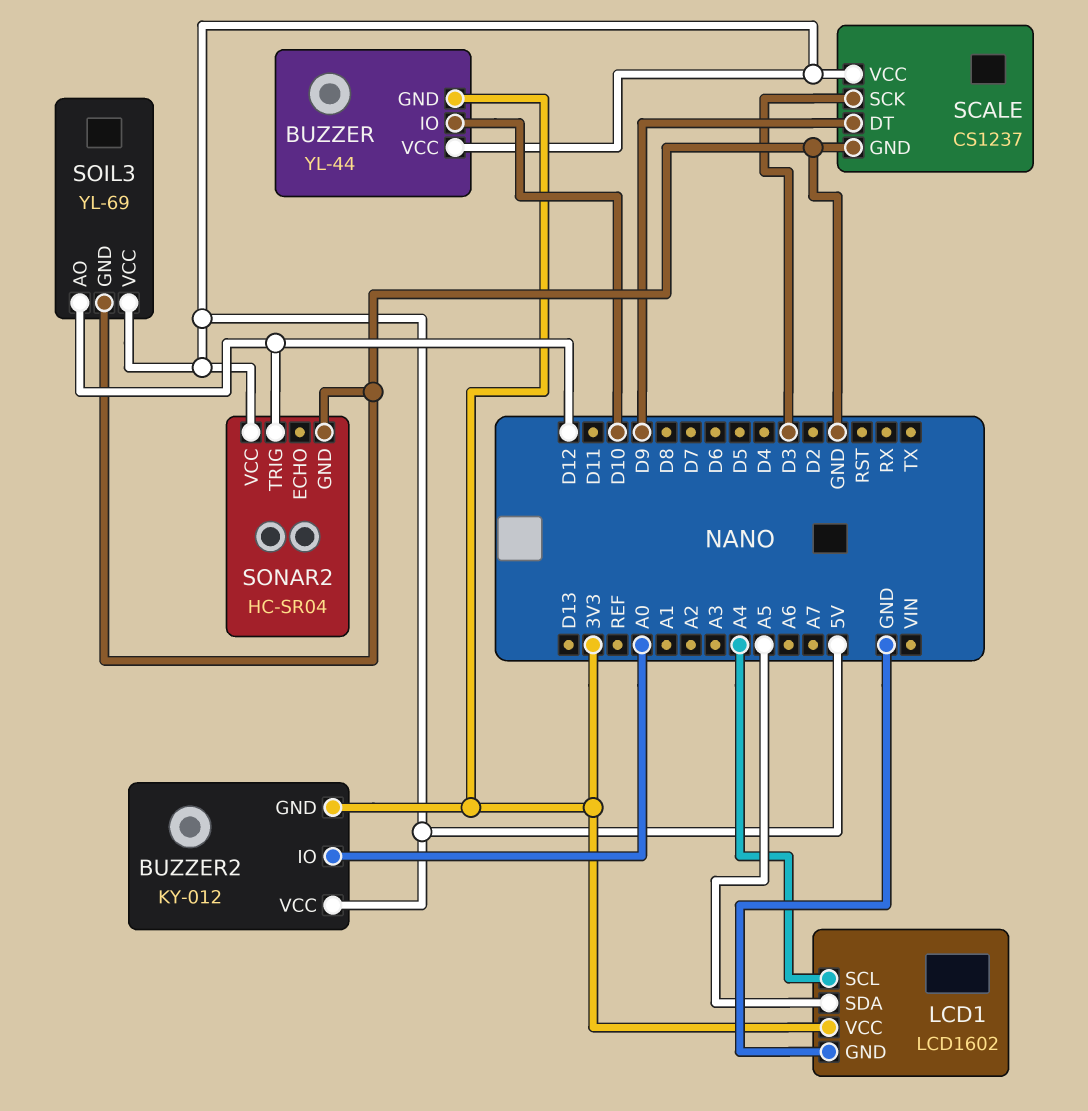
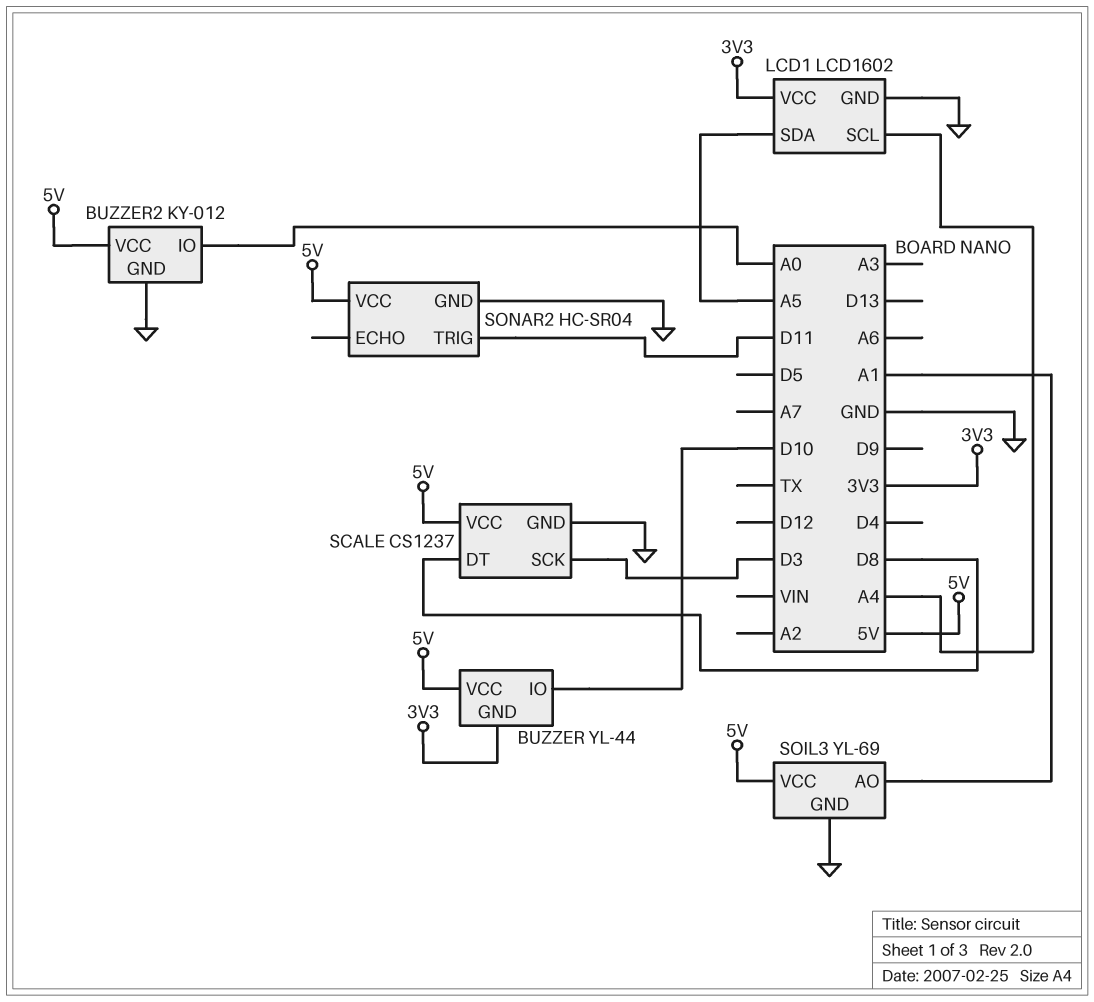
BUZZER2 pin GND: 3V3 -> GND
SCALE pin DT: D9 -> D8
SOIL3 pin AO: D12 -> A1
SONAR2 pin TRIG: D12 -> D11

